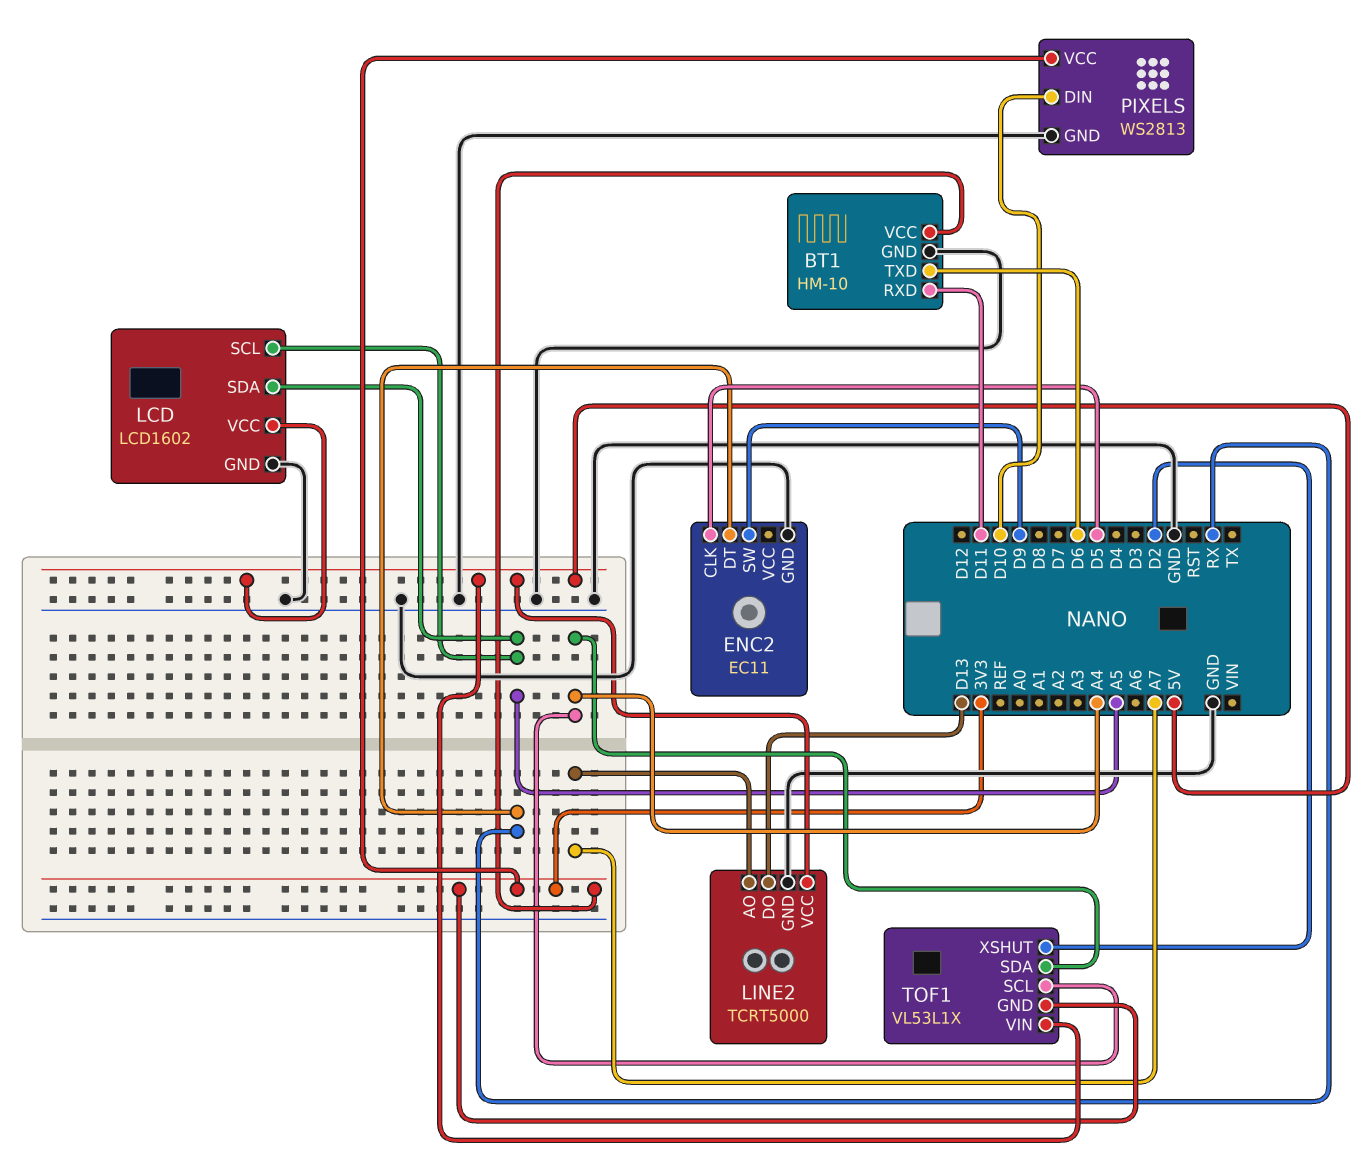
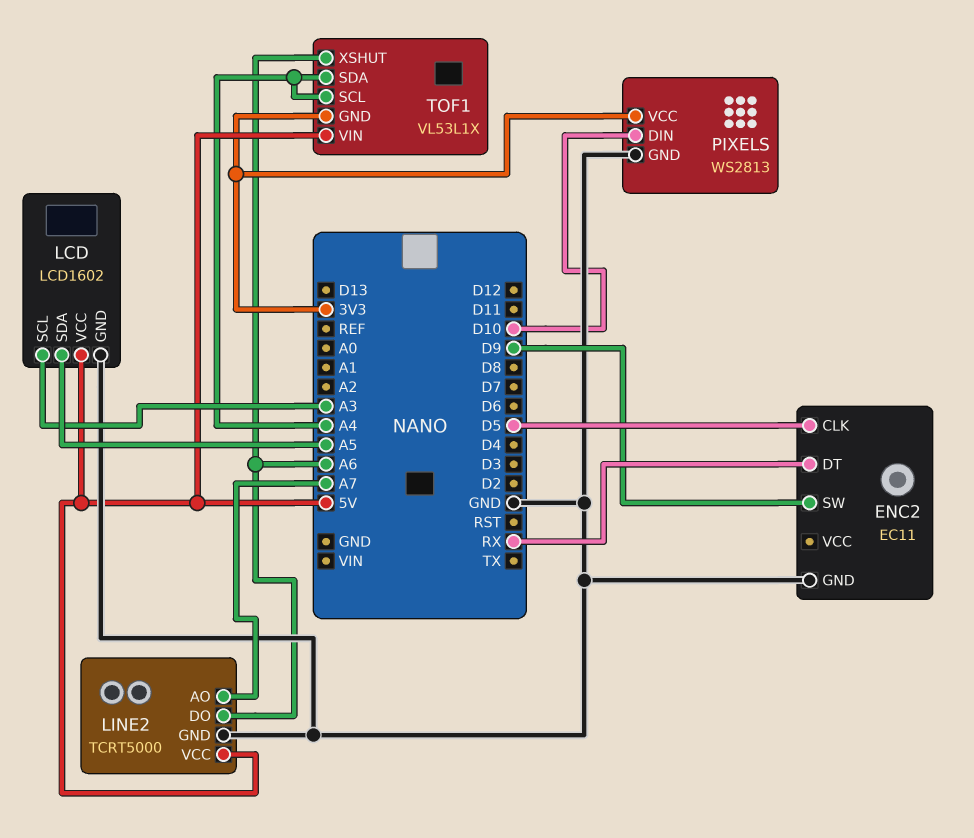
BT1: HM-10 -> none
BT1 pin GND: GND -> none
BT1 pin RXD: D11 -> none
BT1 pin TXD: D6 -> none
BT1 pin VCC: 3V3 -> none
LCD pin SCL: A5 -> A3
LINE2 pin DO: D13 -> A6
TOF1 pin XSHUT: D2 -> A6

